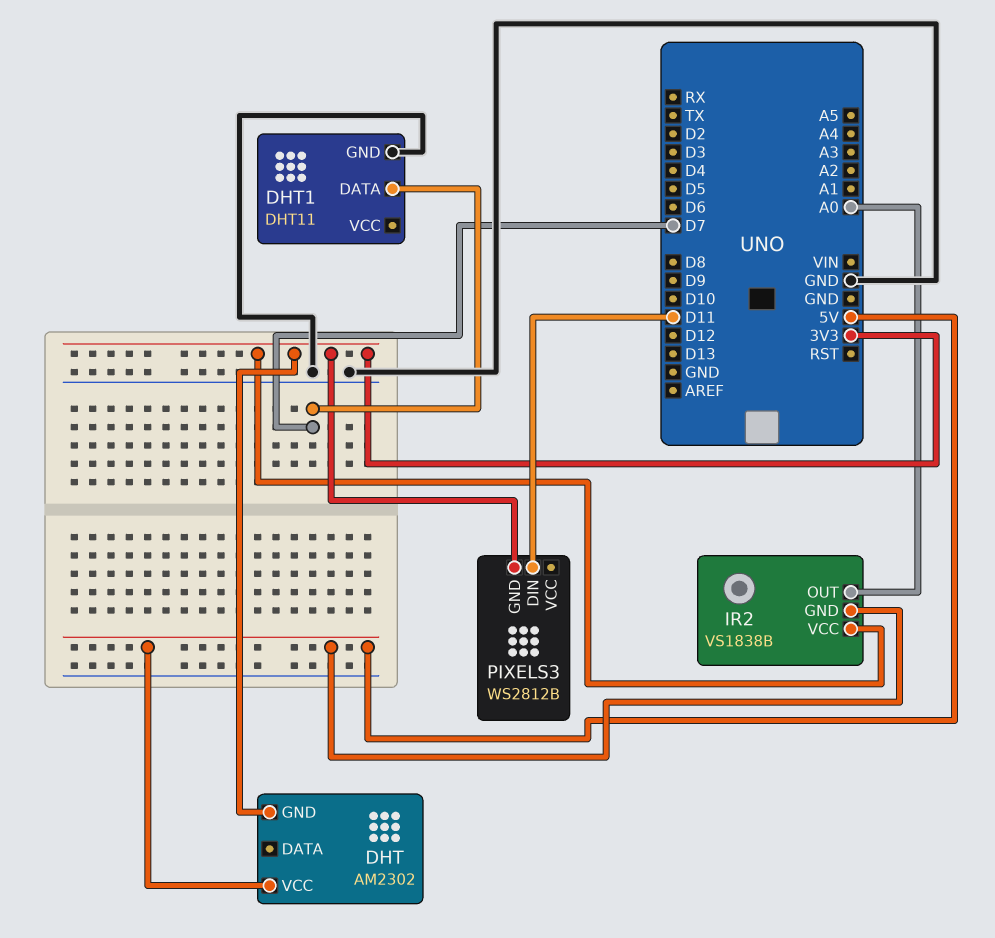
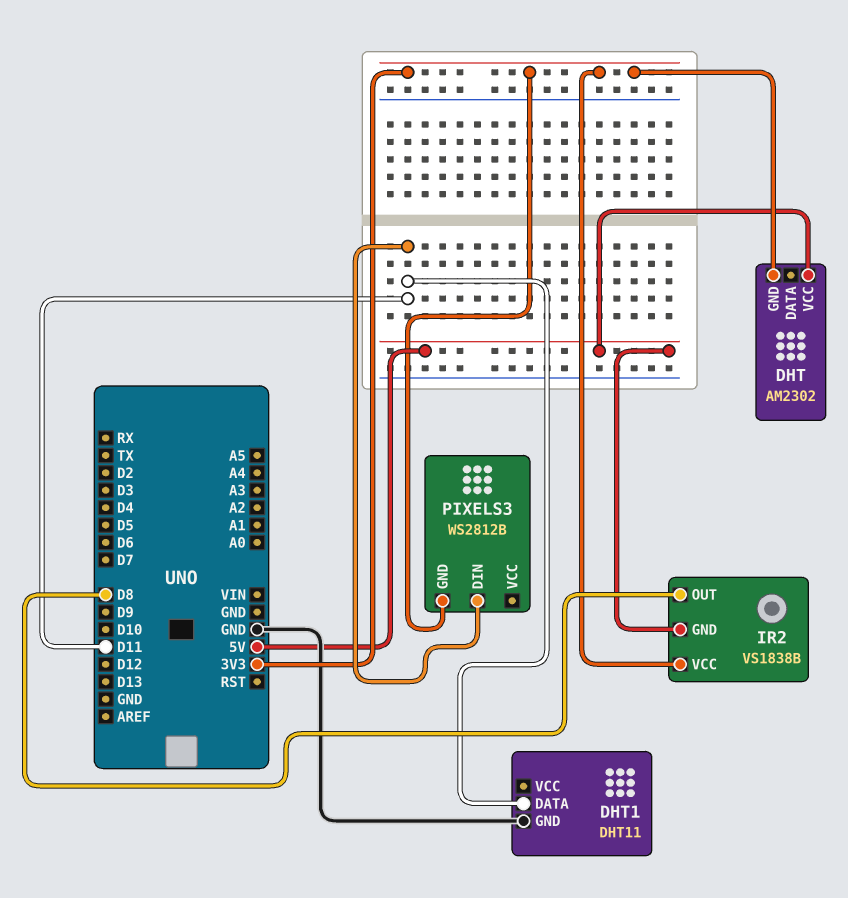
DHT1 pin DATA: D7 -> D11
IR2 pin OUT: A0 -> D8

